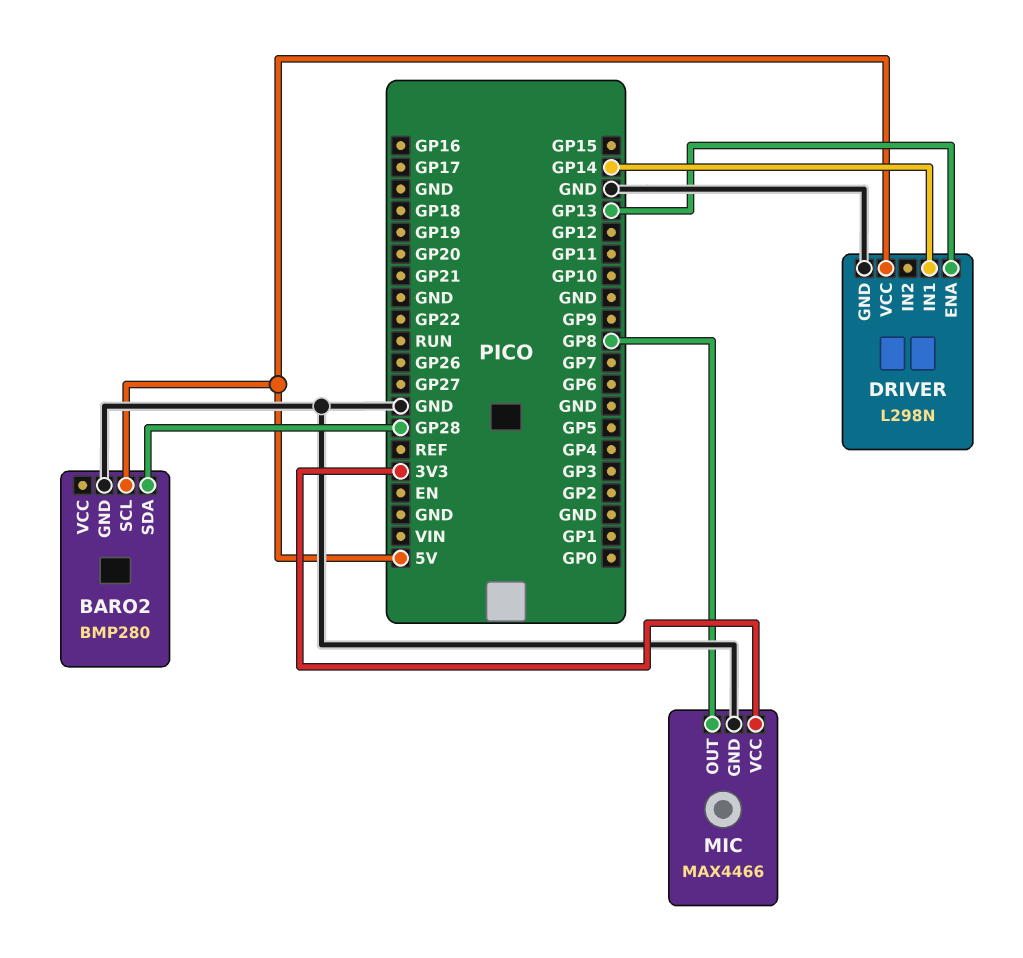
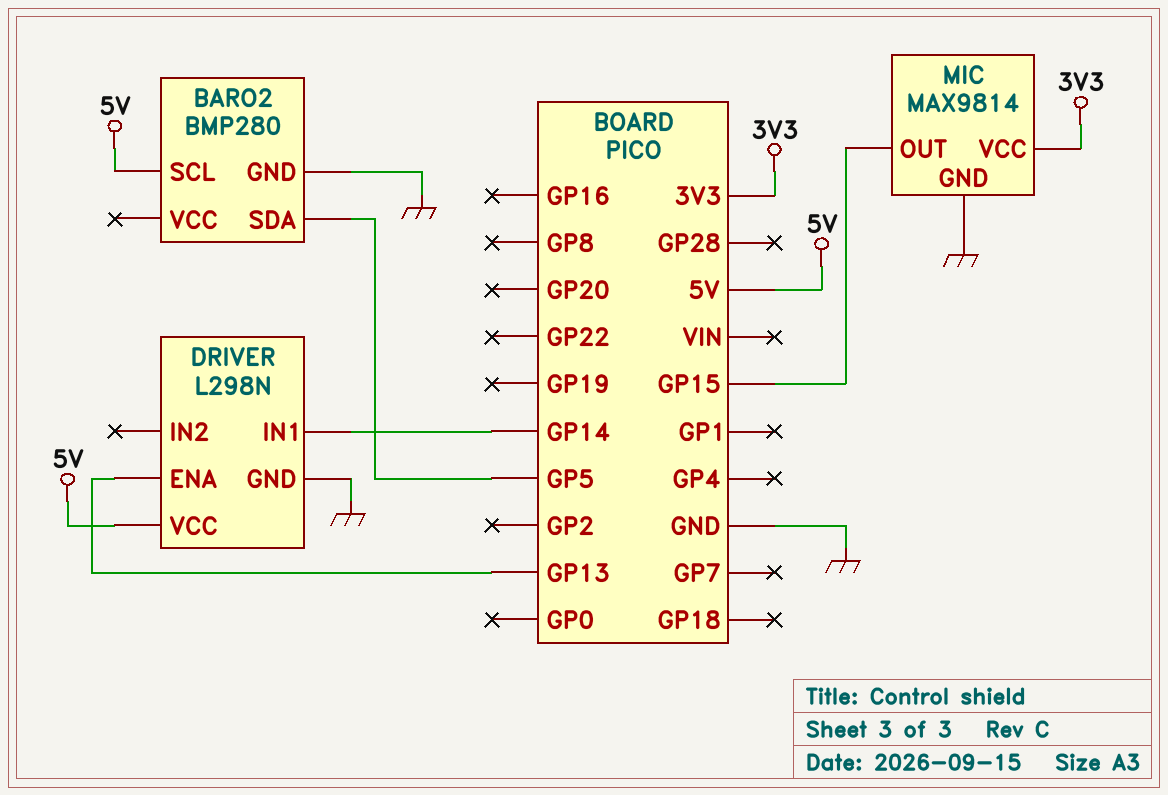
BARO2 pin SDA: GP28 -> GP5
MIC: MAX4466 -> MAX9814
MIC pin OUT: GP8 -> GP15

